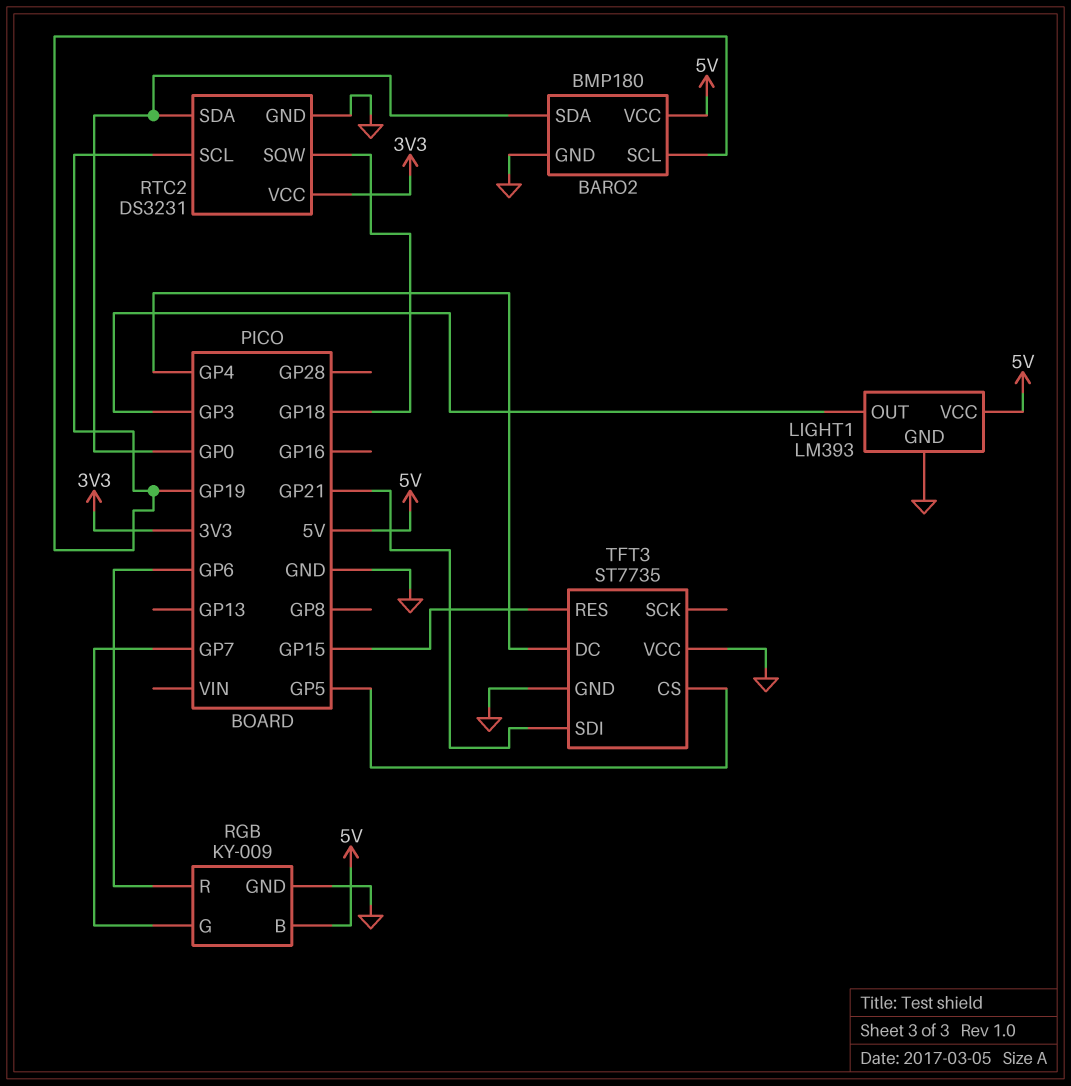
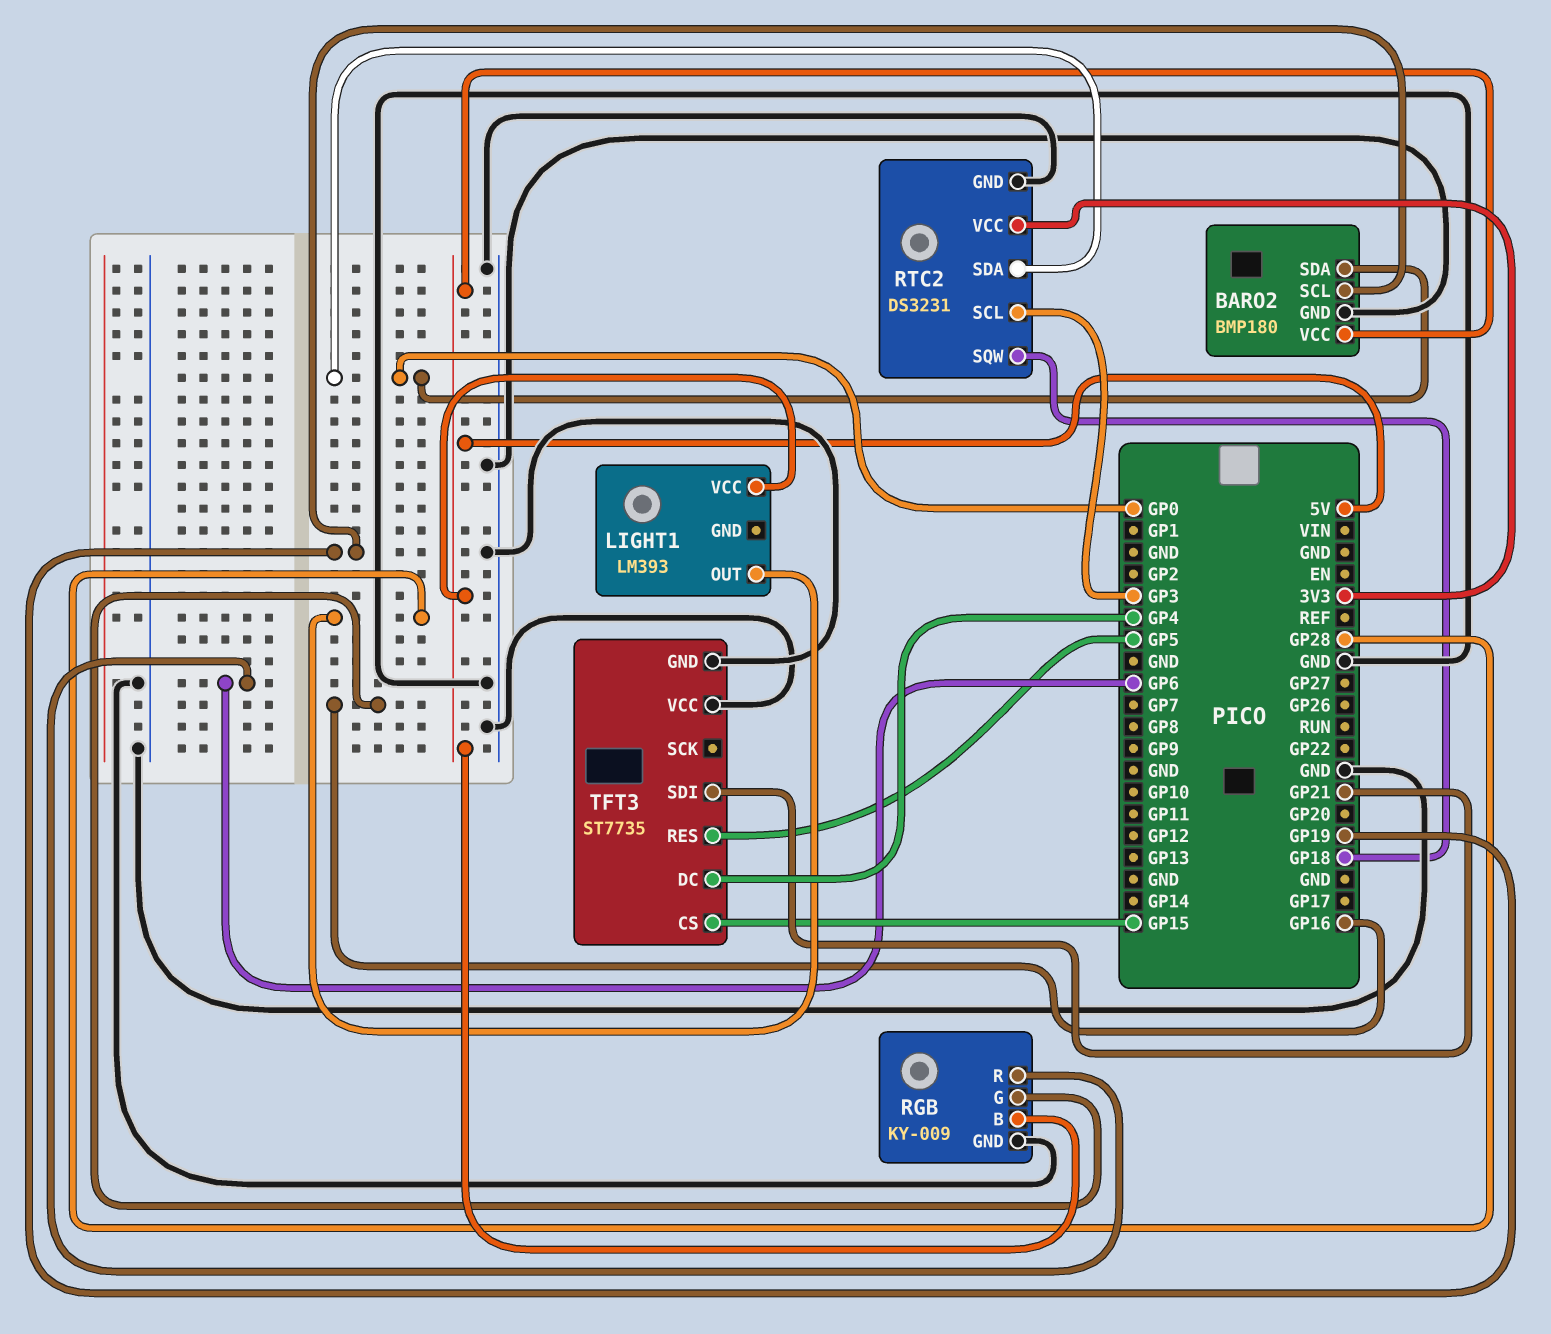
LIGHT1 pin GND: GND -> none
LIGHT1 pin OUT: GP3 -> GP28
RGB pin G: GP7 -> GP16
RTC2 pin SCL: GP19 -> GP3
TFT3 pin CS: GP5 -> GP15
TFT3 pin RES: GP15 -> GP5

